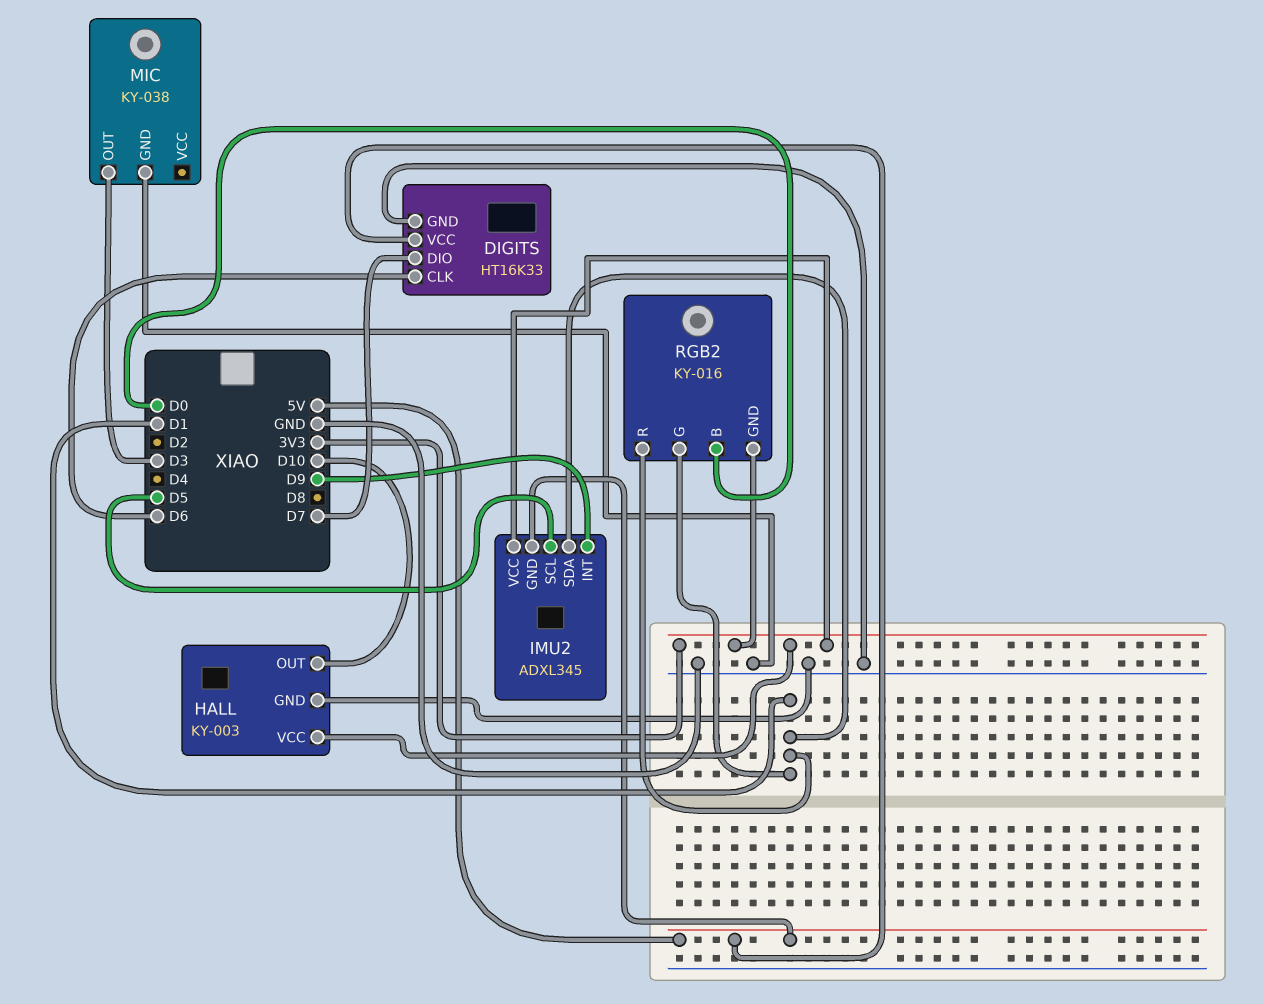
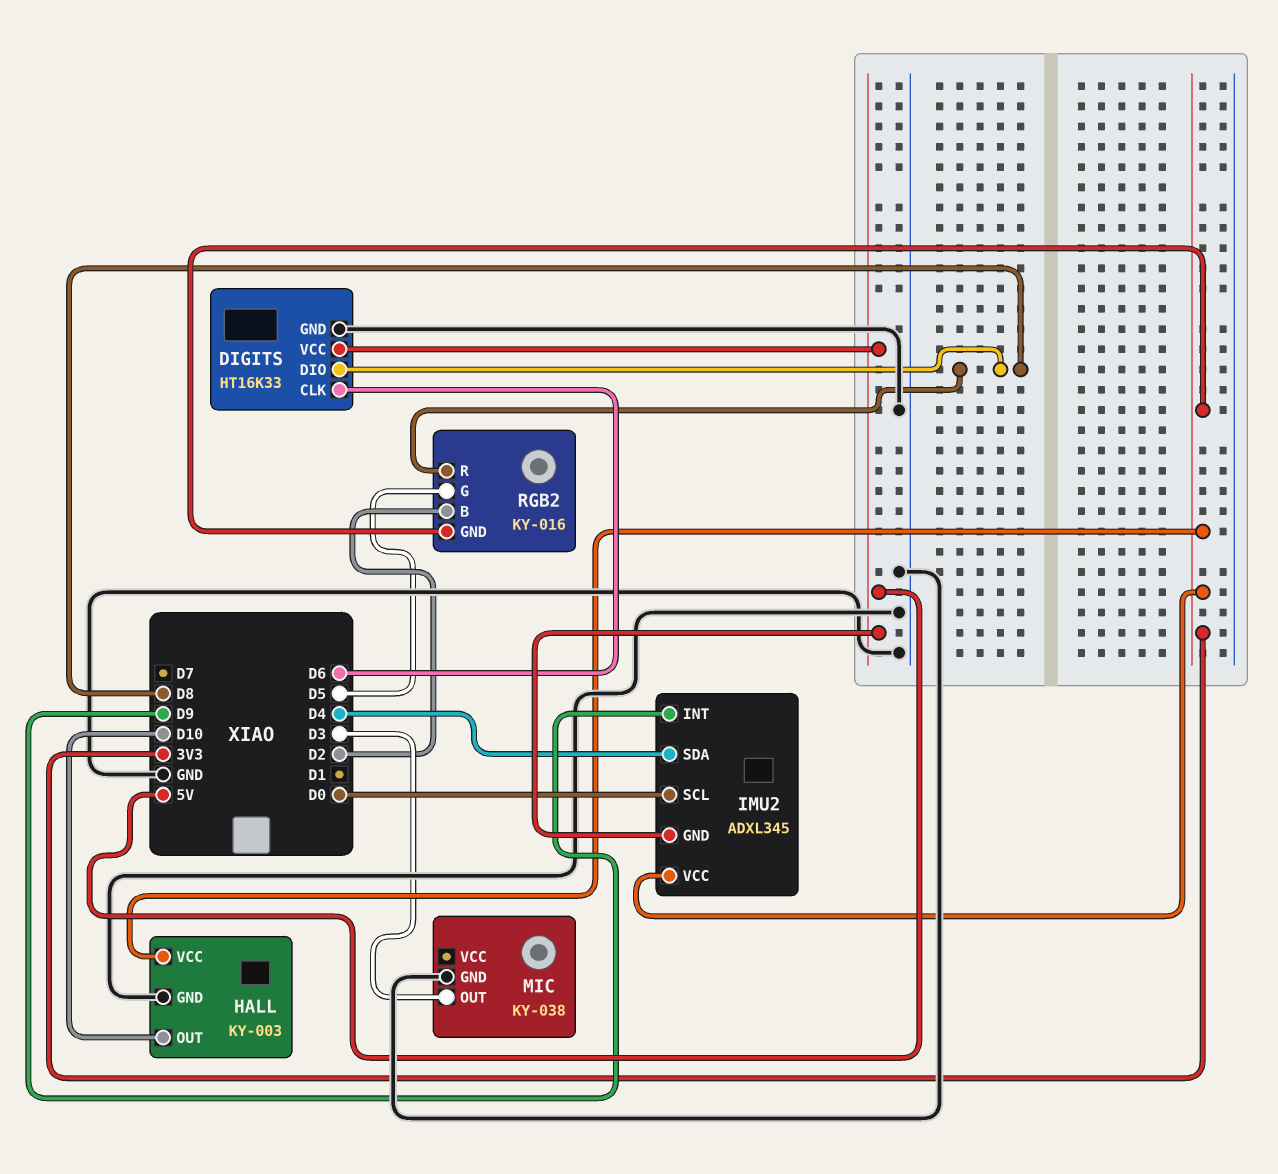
DIGITS pin DIO: D7 -> D8
IMU2 pin SCL: D5 -> D0
IMU2 pin SDA: D1 -> D4
RGB2 pin B: D0 -> D2
RGB2 pin G: D1 -> D5
RGB2 pin R: D1 -> D8

